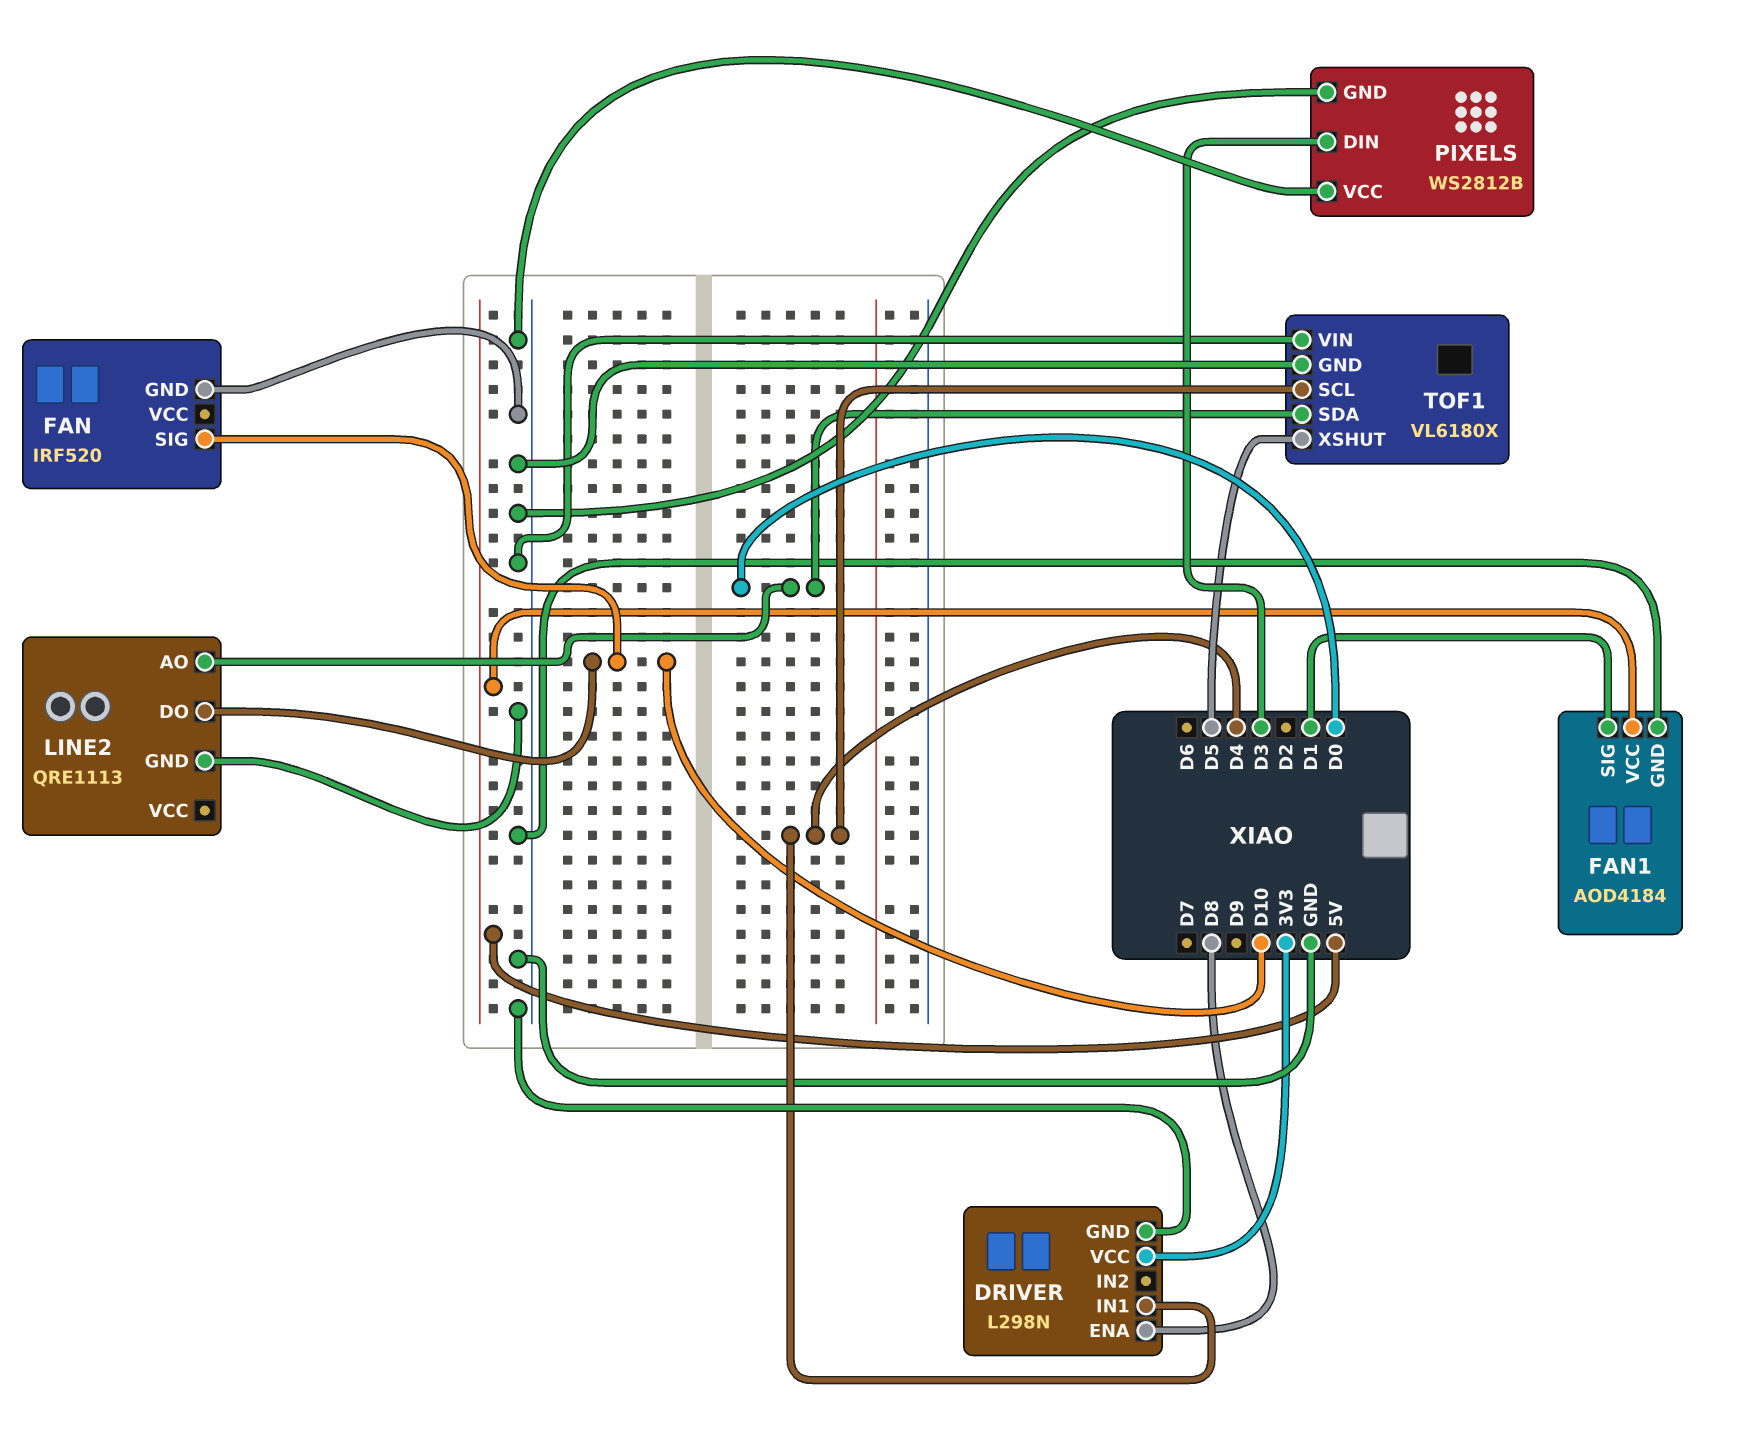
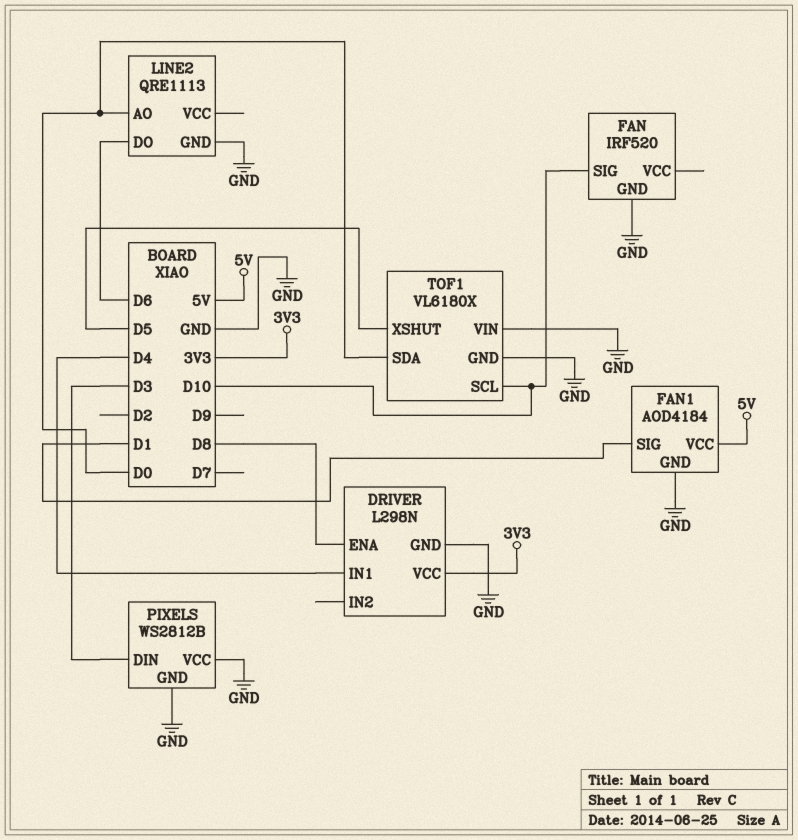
LINE2 pin DO: D10 -> D6
TOF1 pin SCL: D4 -> D10

